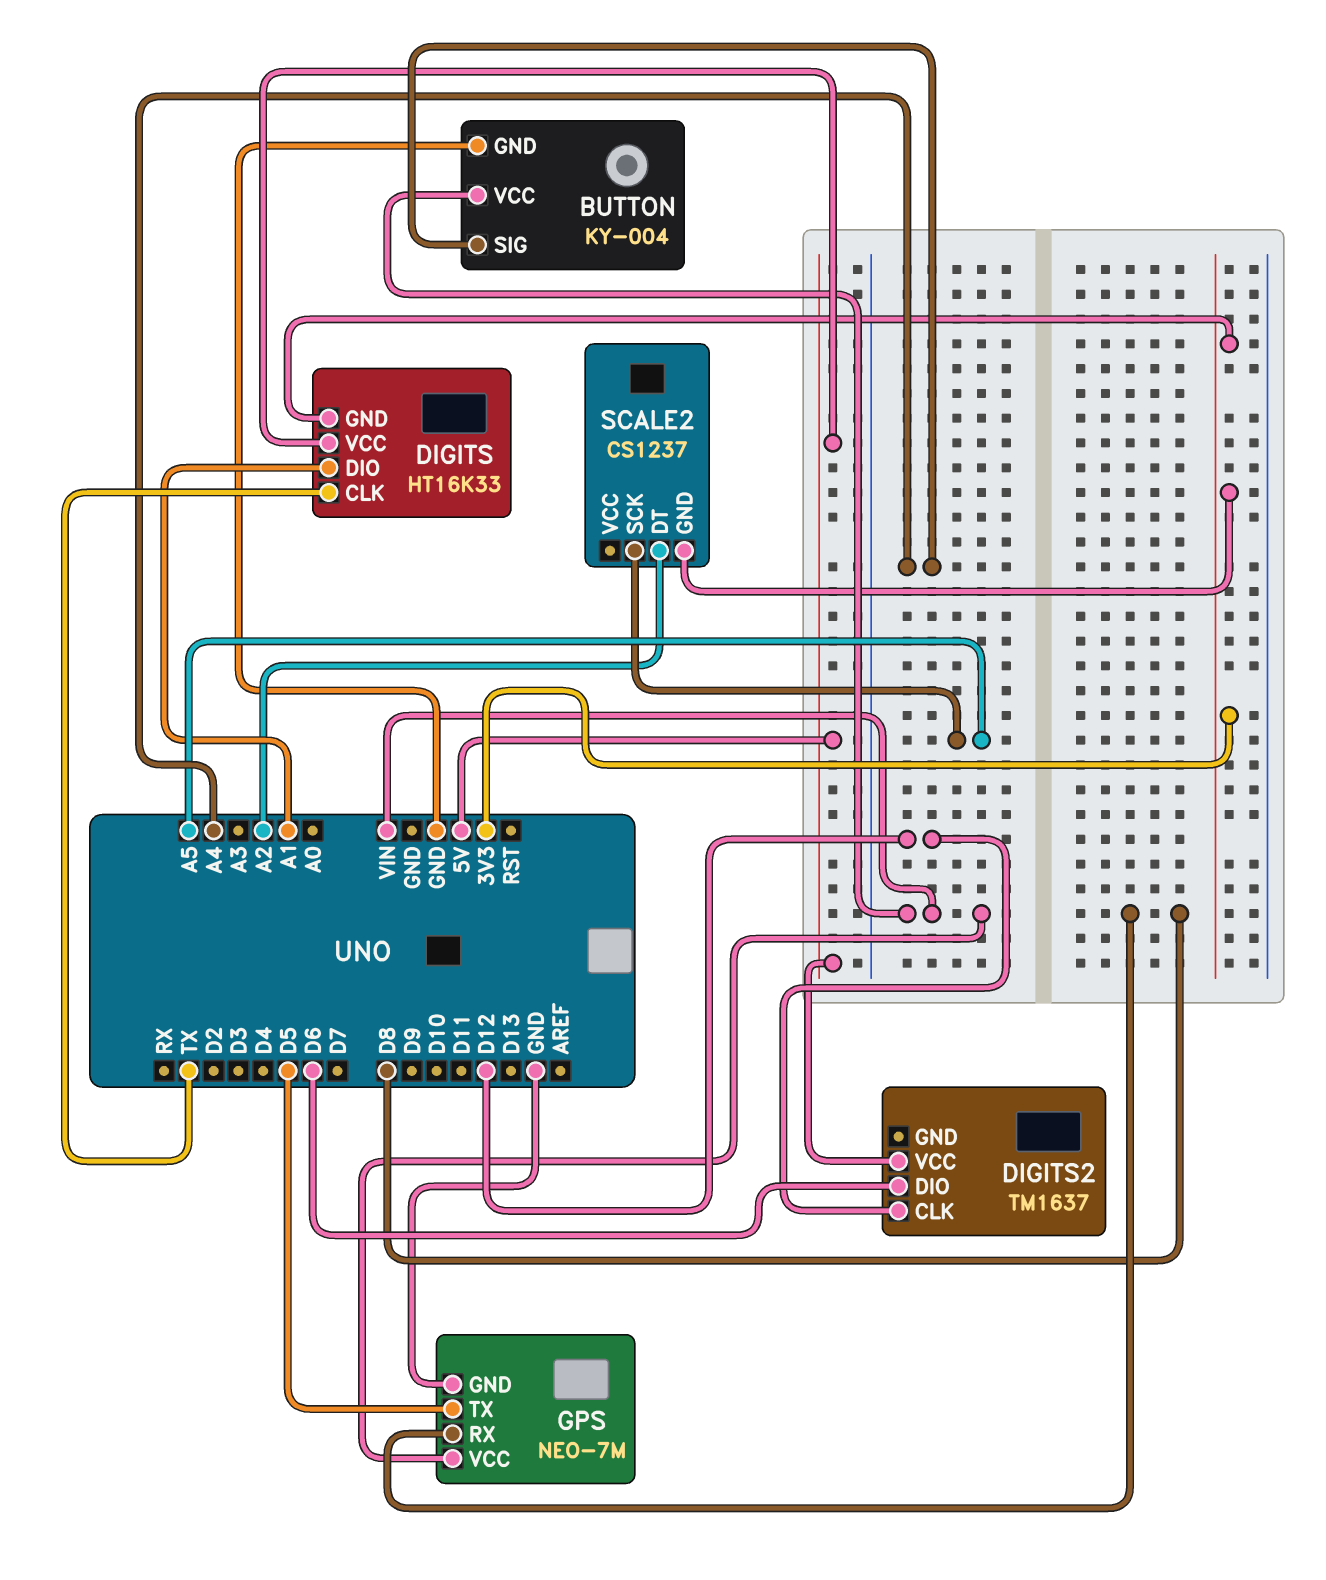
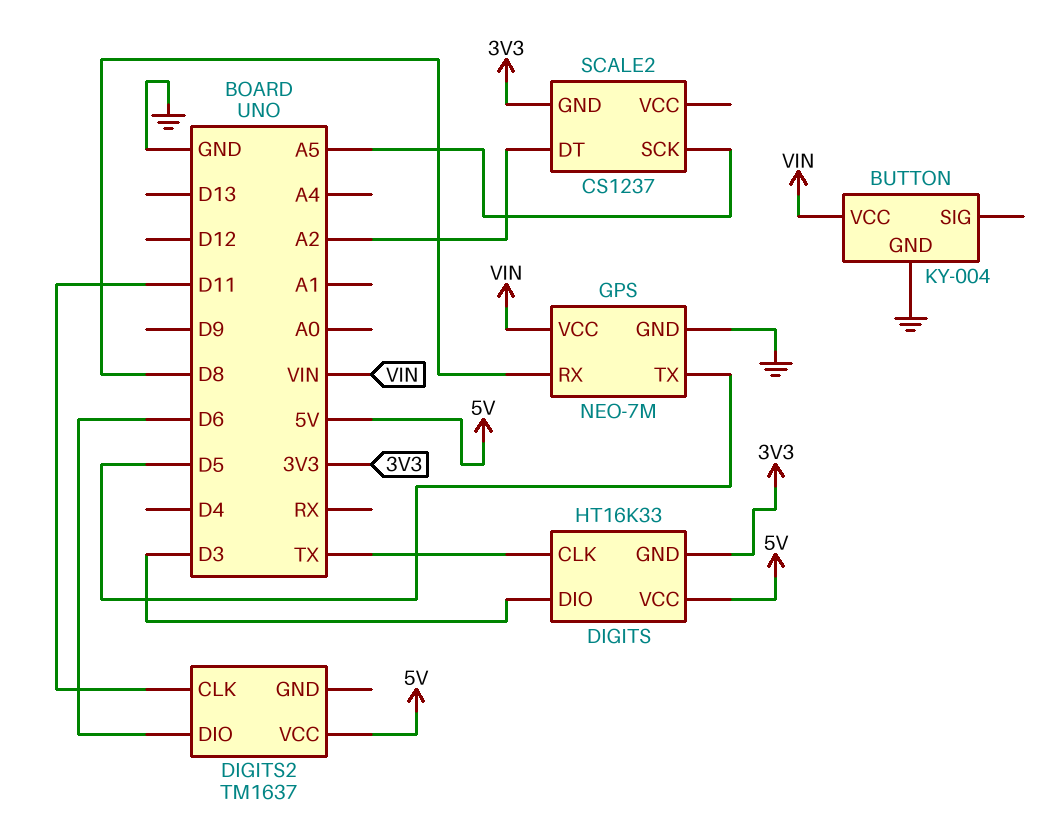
BUTTON pin SIG: A4 -> none
DIGITS pin DIO: A1 -> D3
DIGITS2 pin CLK: D12 -> D11

